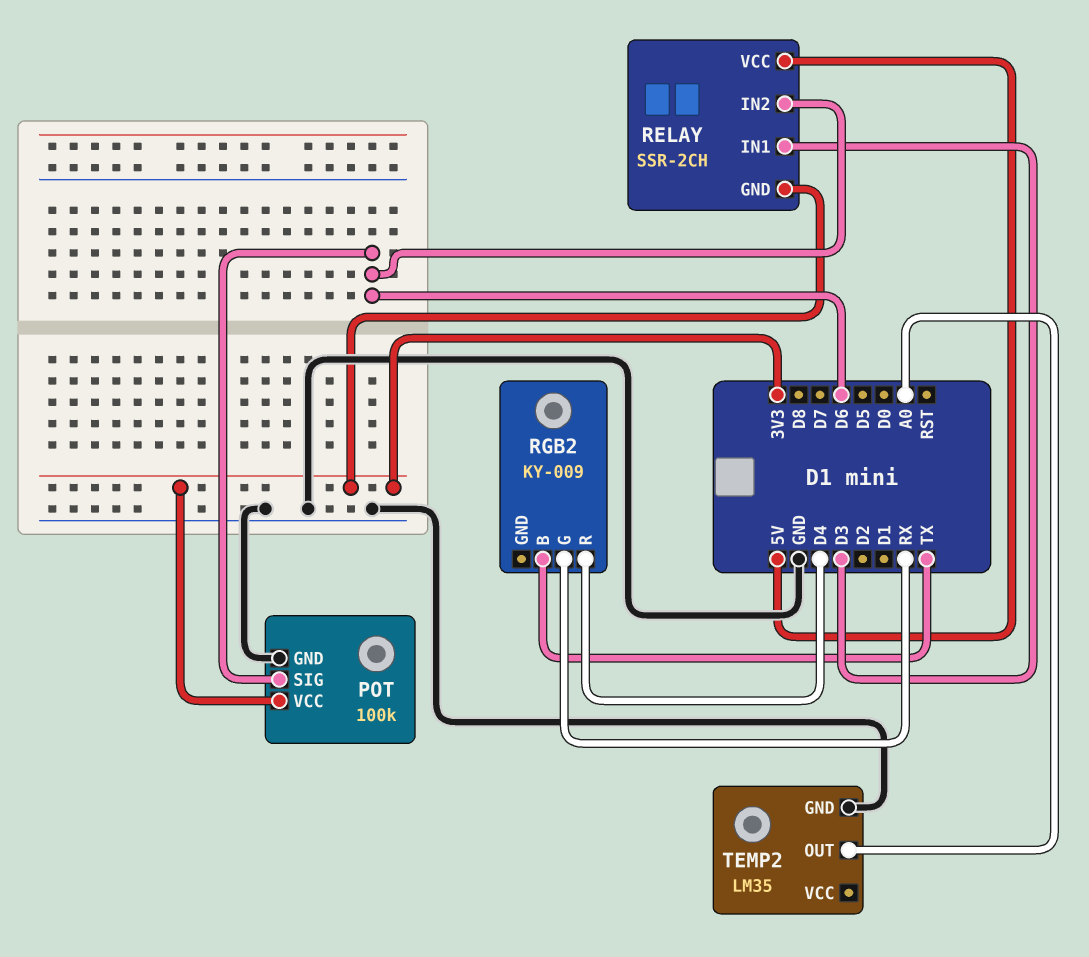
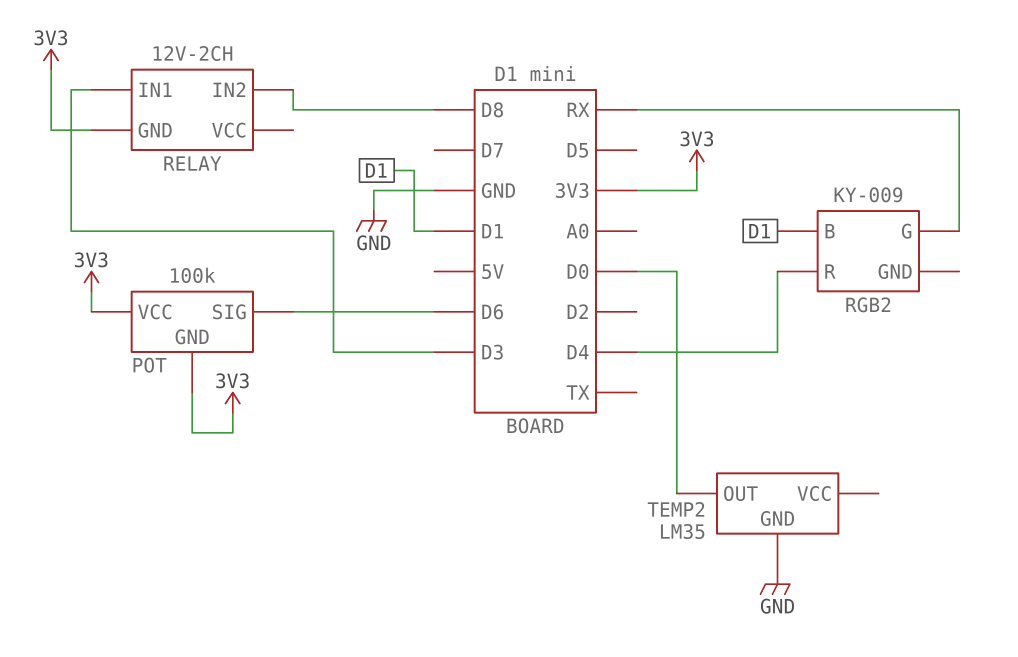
POT pin GND: GND -> 3V3
RELAY: SSR-2CH -> 12V-2CH
RELAY pin IN2: D6 -> D8
RELAY pin VCC: 5V -> none
RGB2 pin B: TX -> D1
TEMP2 pin OUT: A0 -> D0

